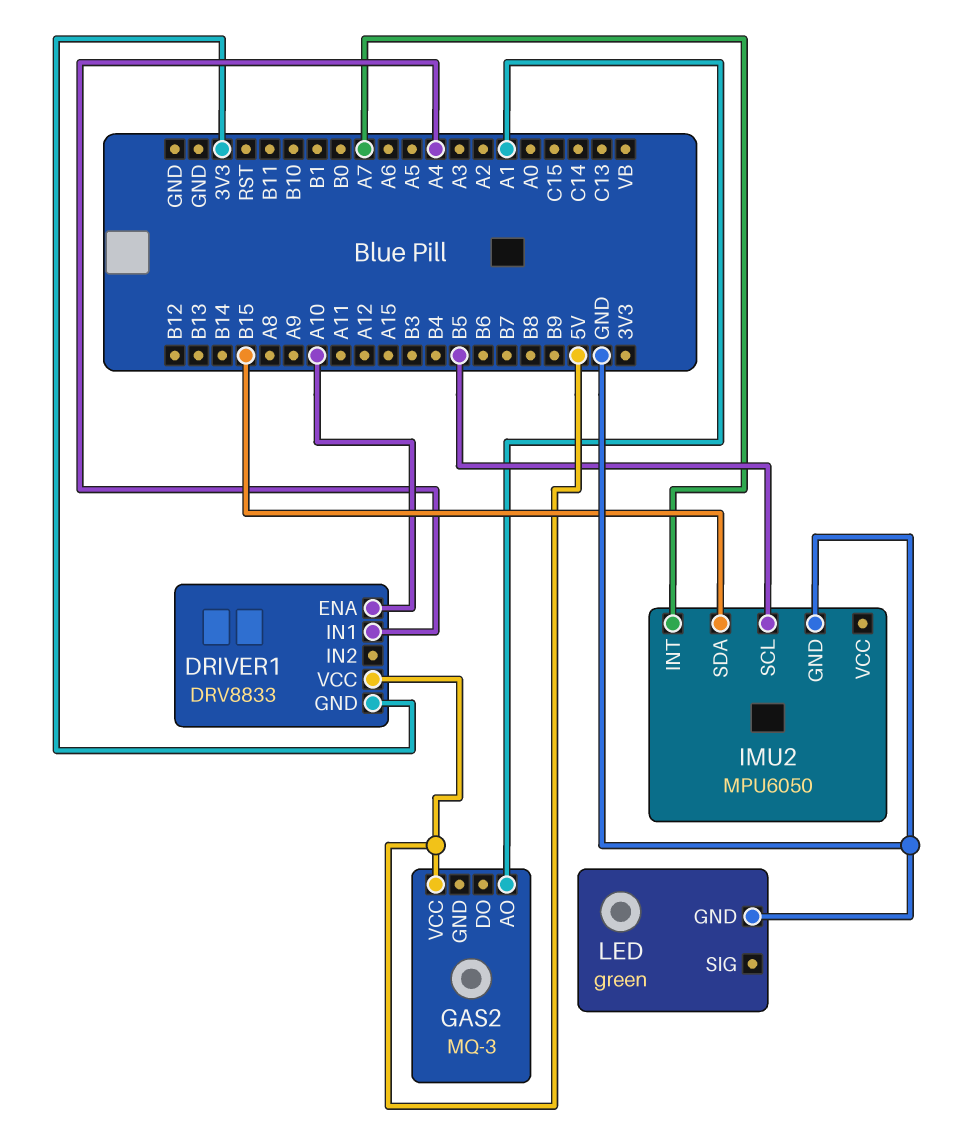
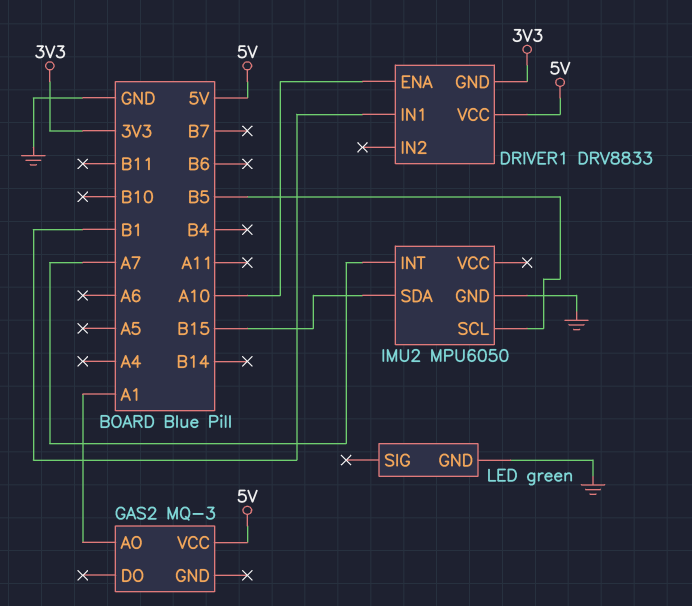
DRIVER1 pin IN1: A4 -> B1

